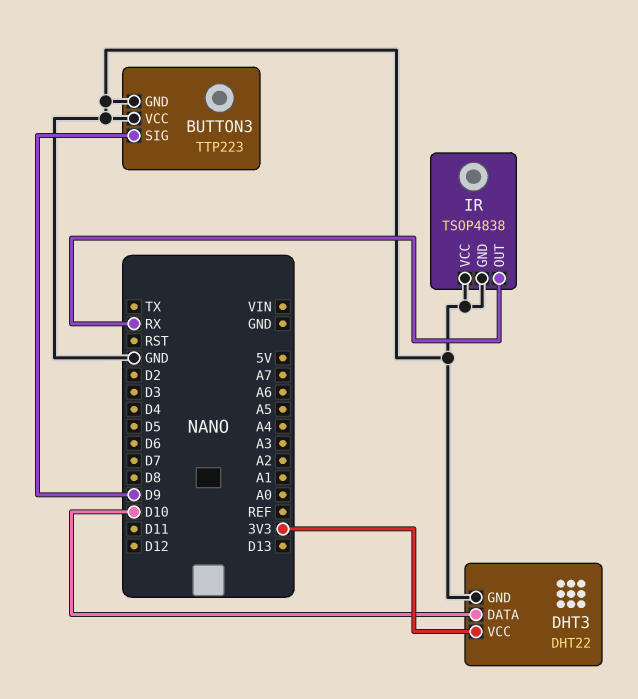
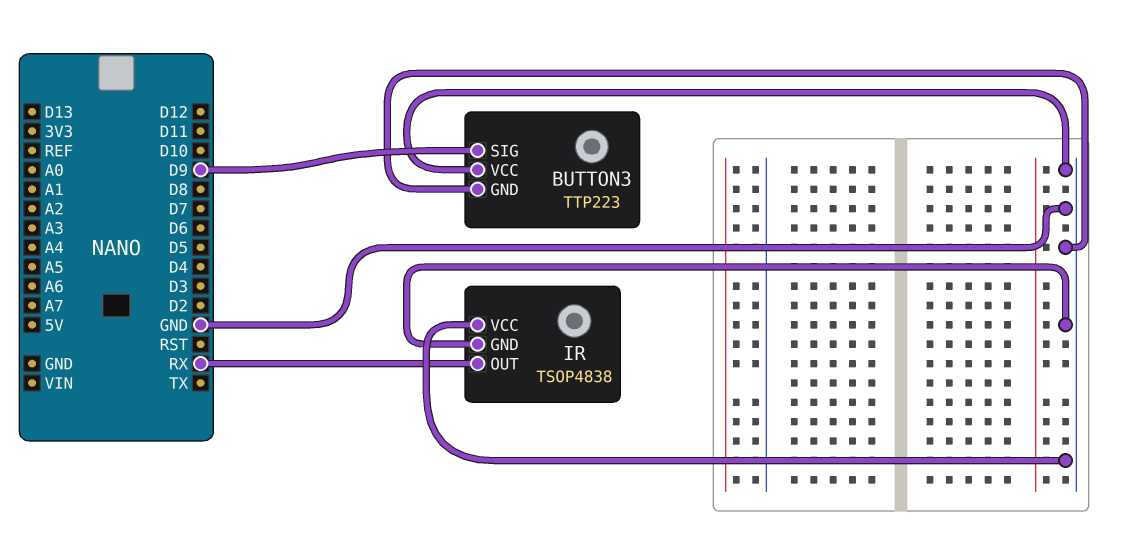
DHT3: DHT22 -> none
DHT3 pin DATA: D10 -> none
DHT3 pin GND: GND -> none
DHT3 pin VCC: 3V3 -> none

